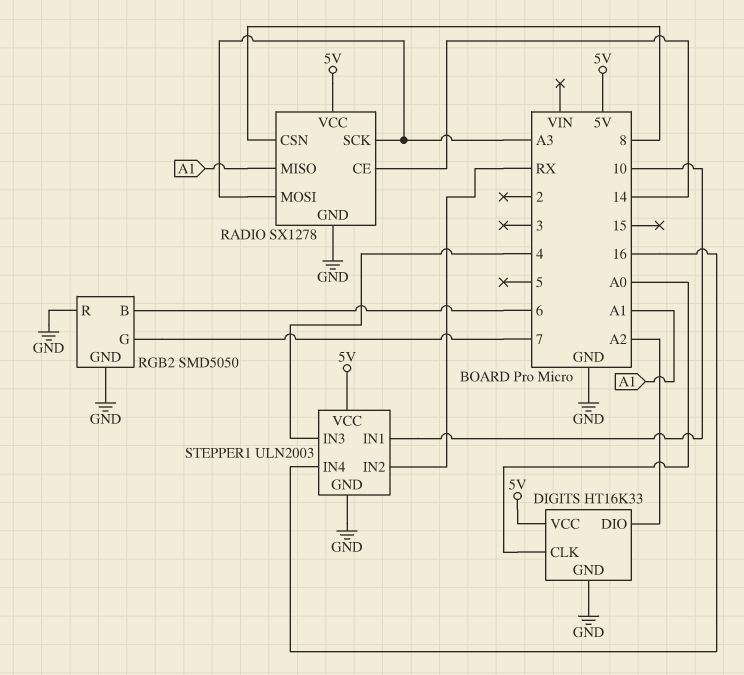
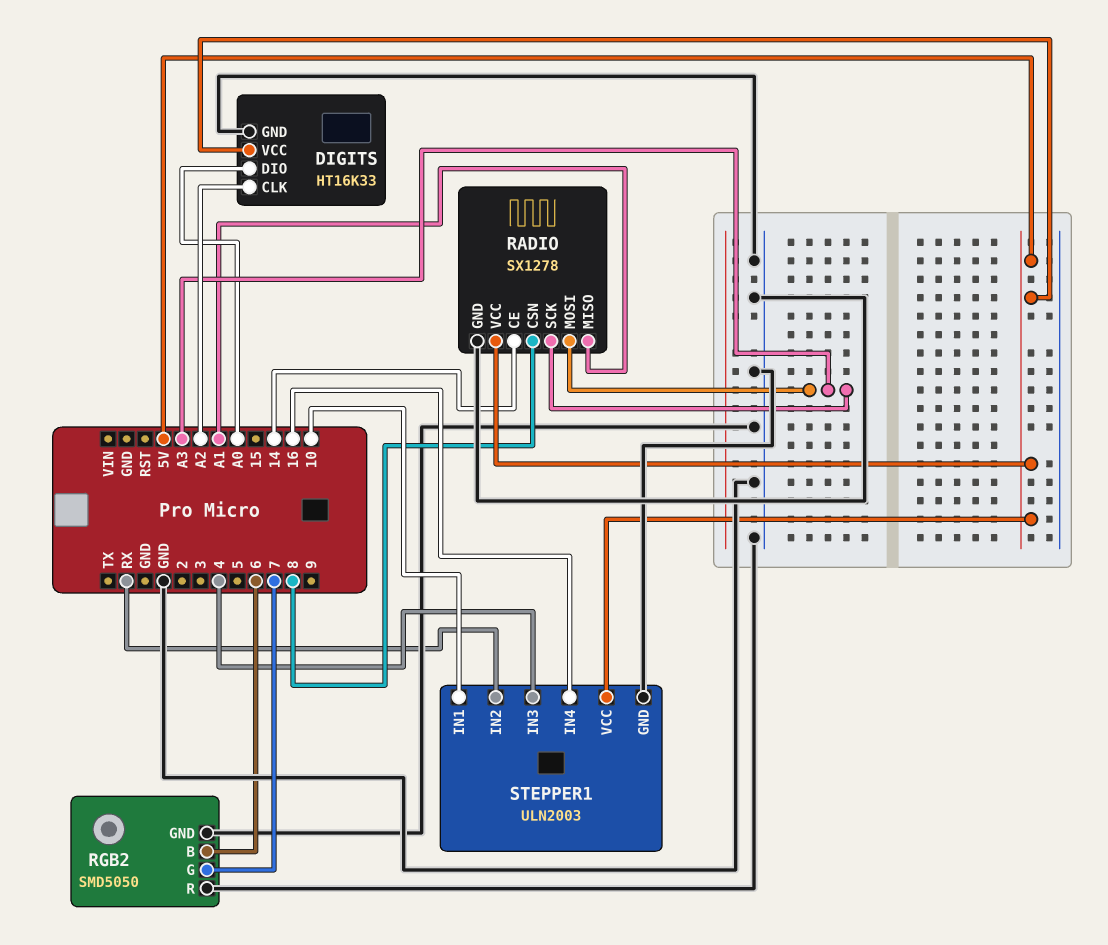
DIGITS pin CLK: A0 -> A2
DIGITS pin DIO: A2 -> A0

